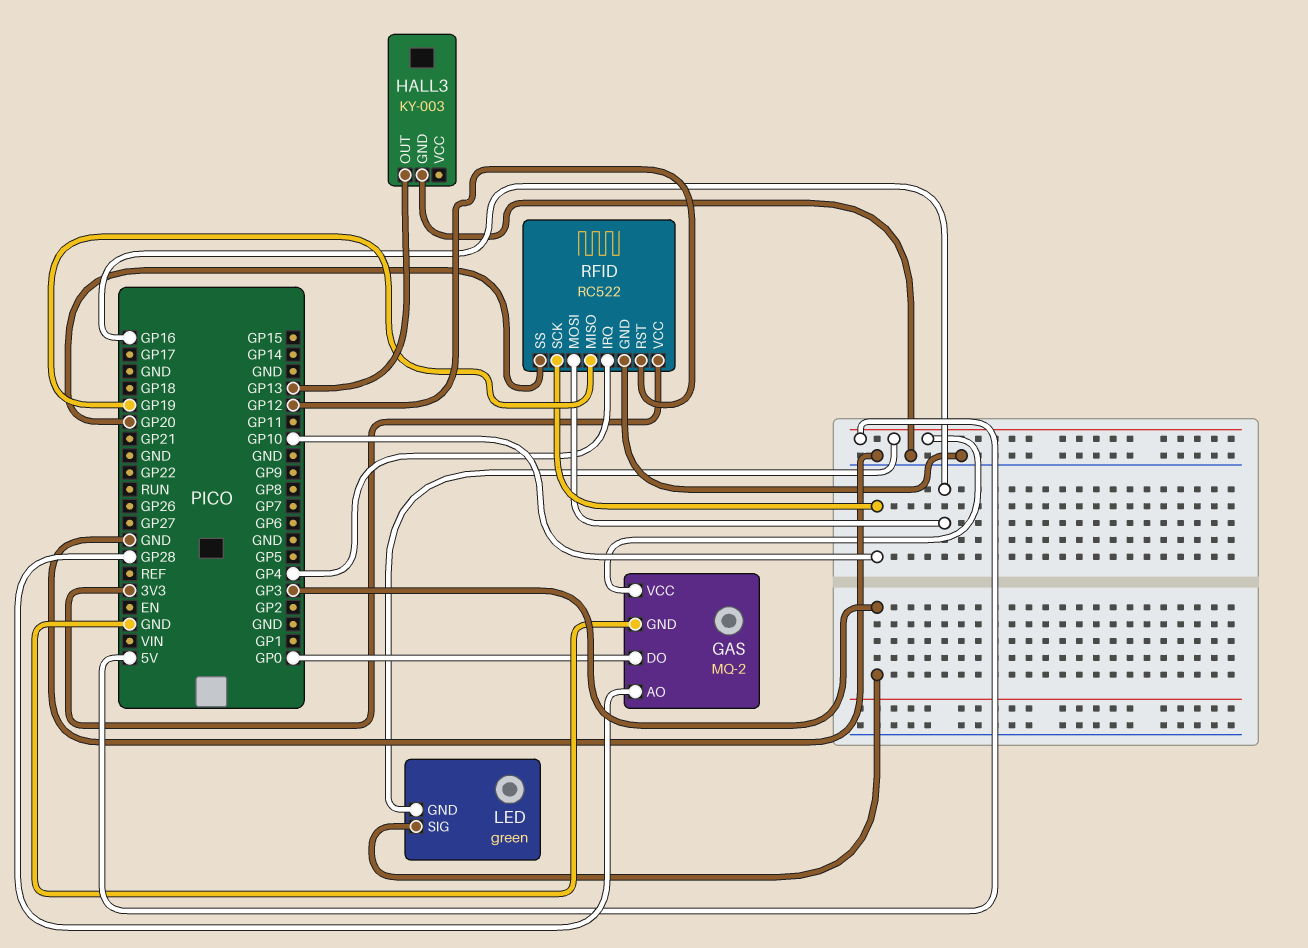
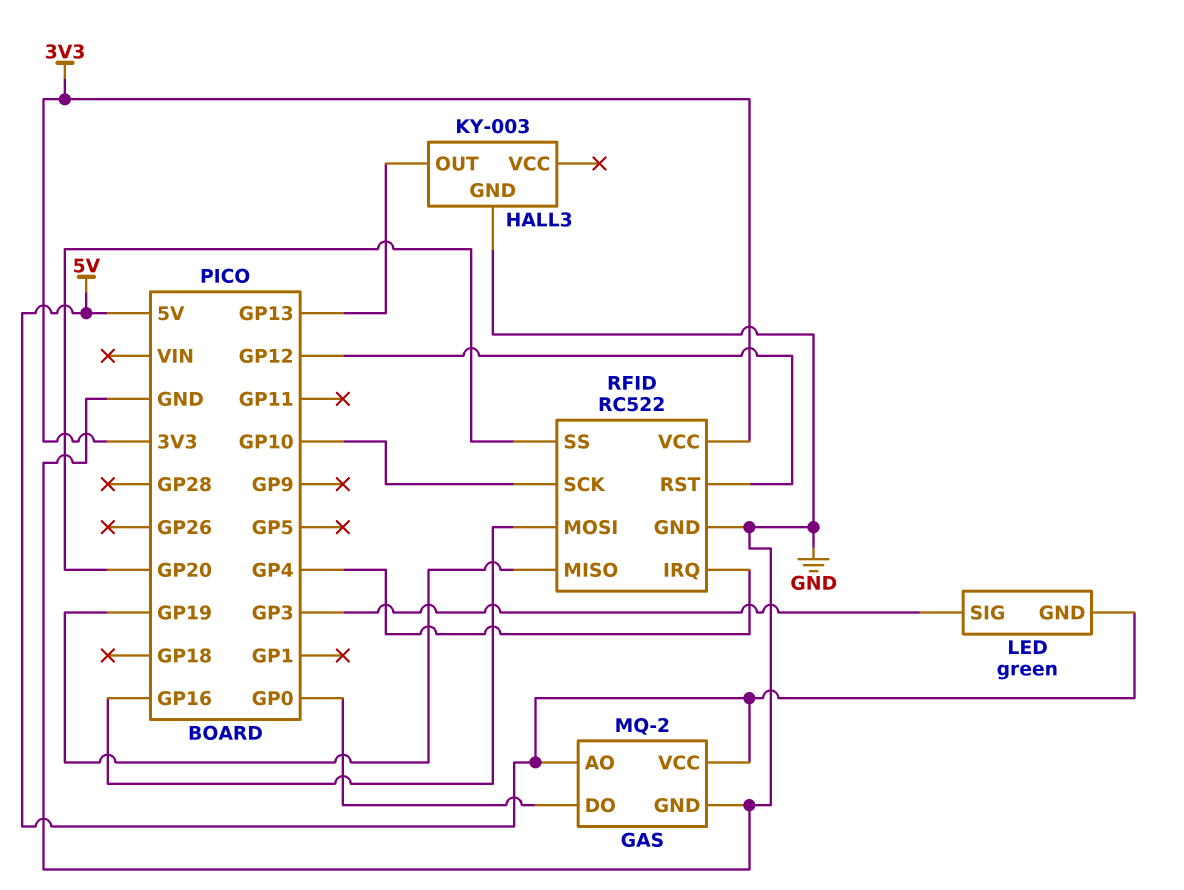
GAS pin AO: GP28 -> 5V

